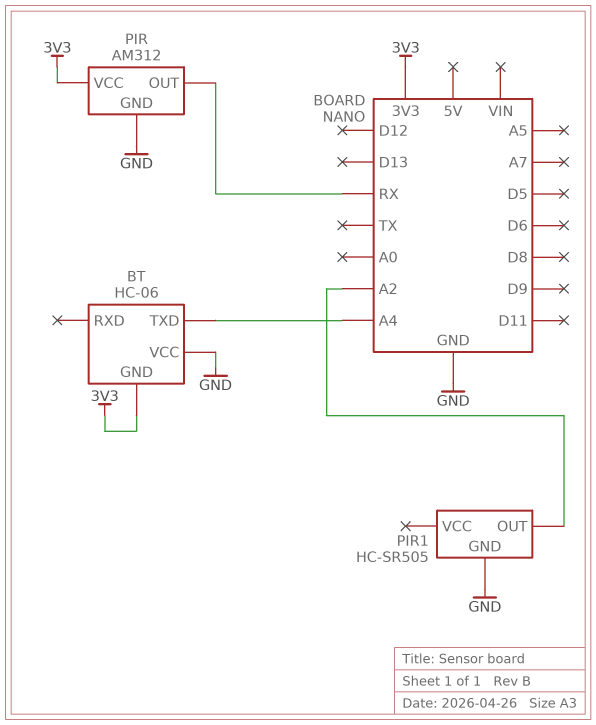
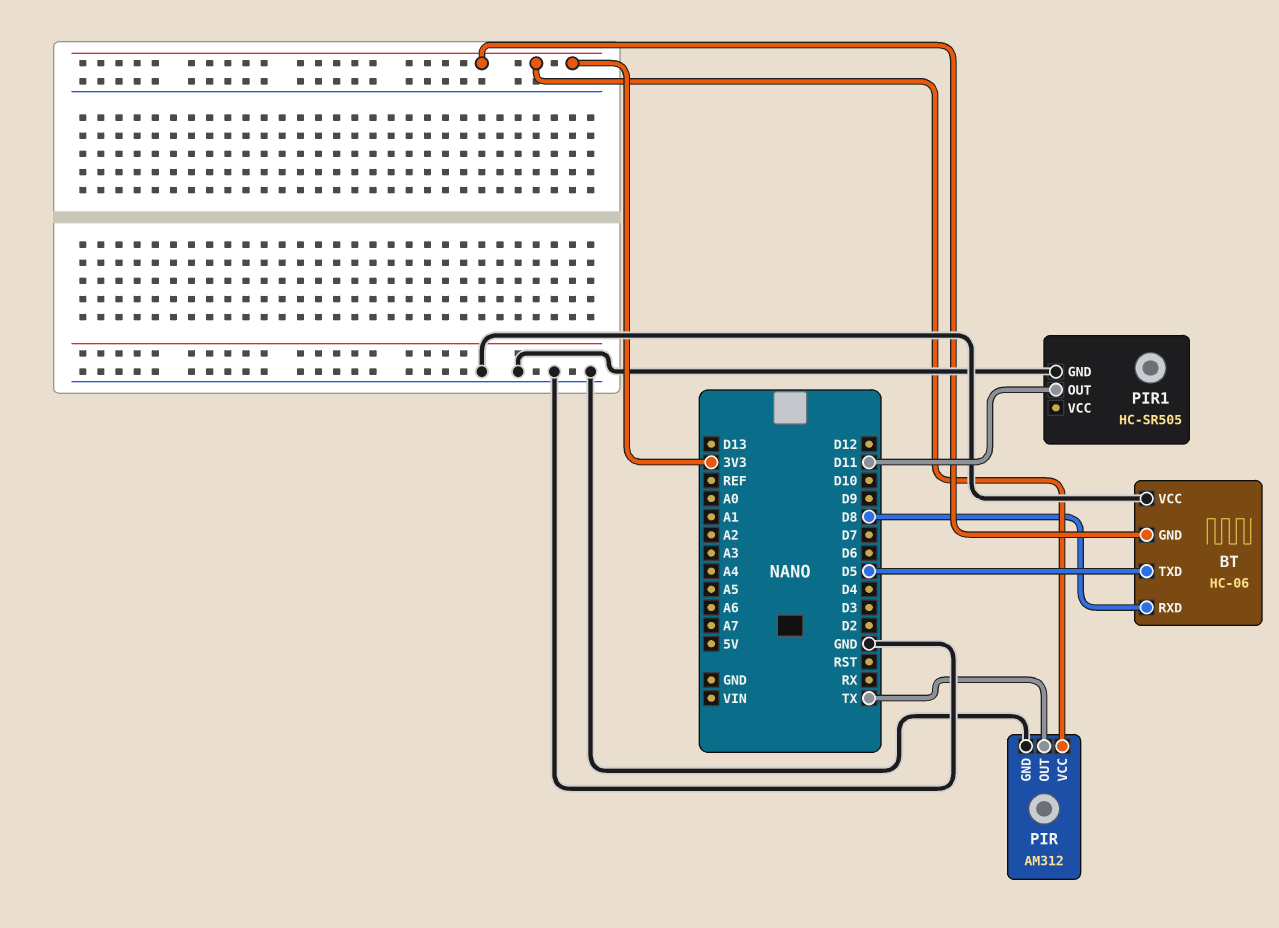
BT pin RXD: none -> D8
BT pin TXD: A4 -> D5
PIR pin OUT: RX -> TX
PIR1 pin OUT: A2 -> D11

